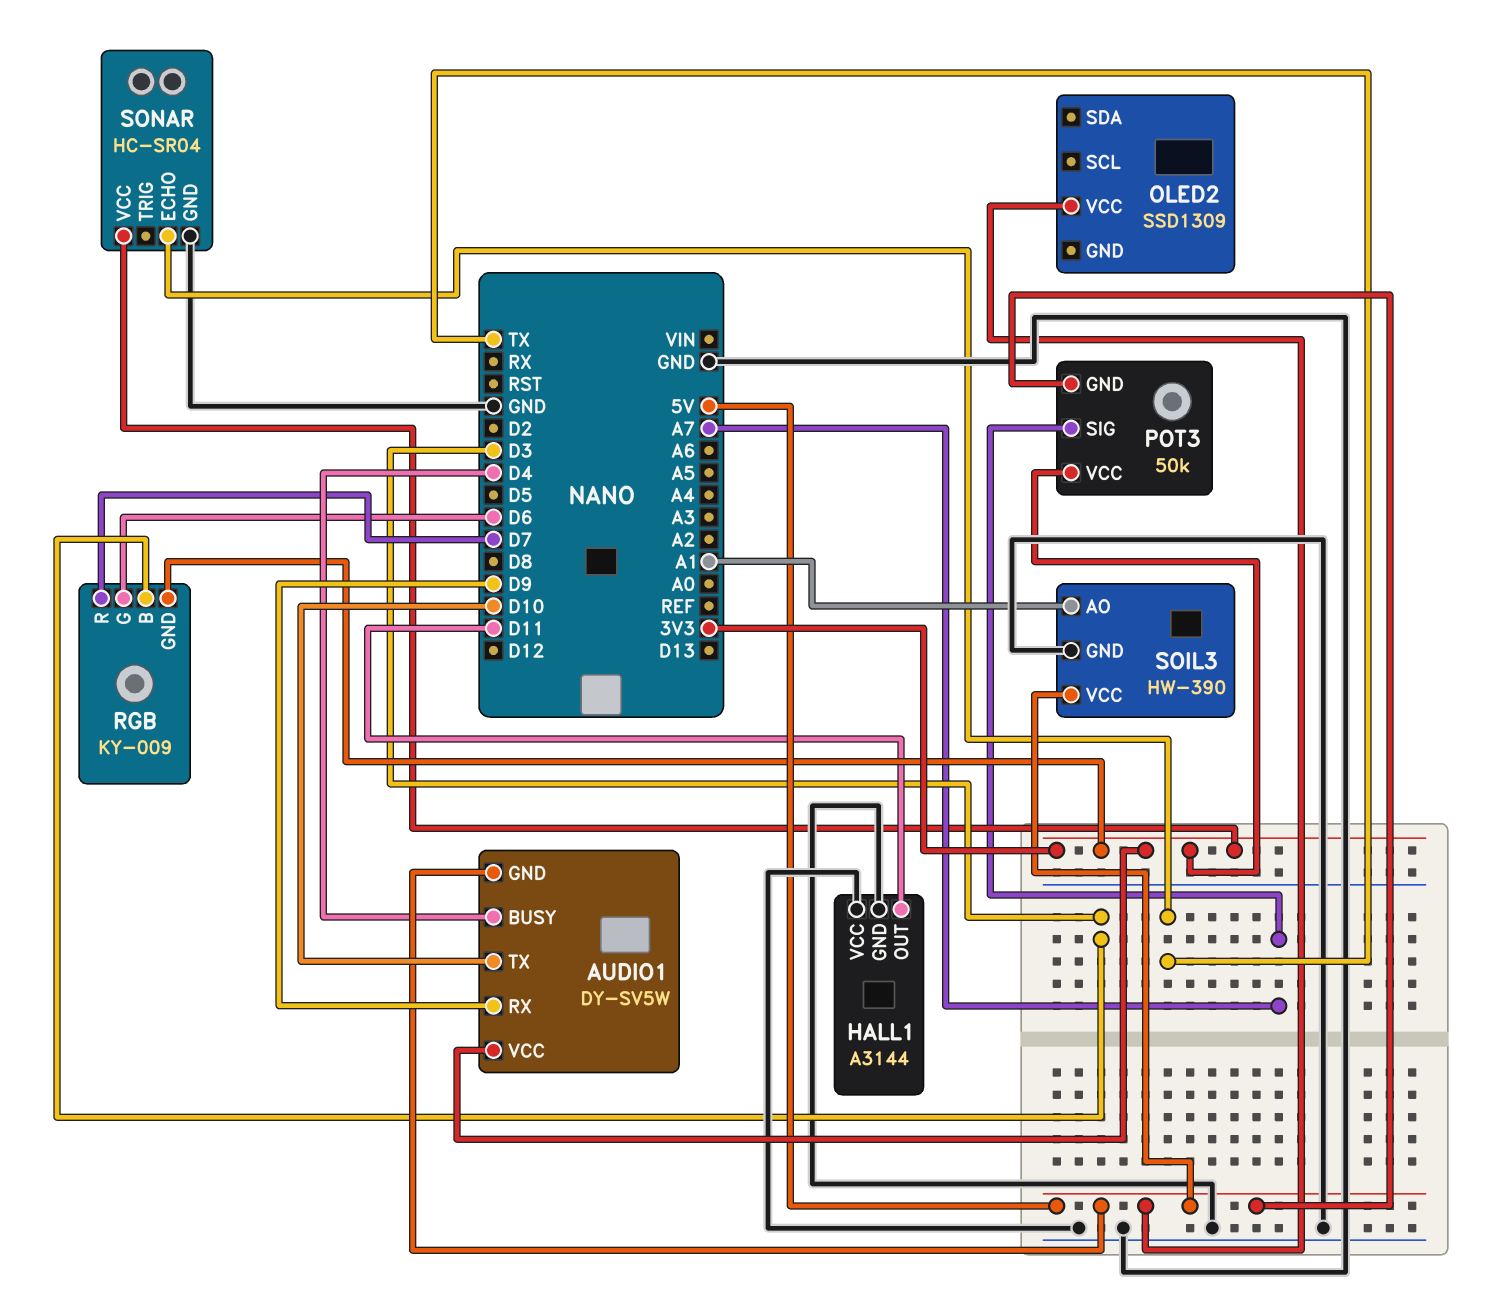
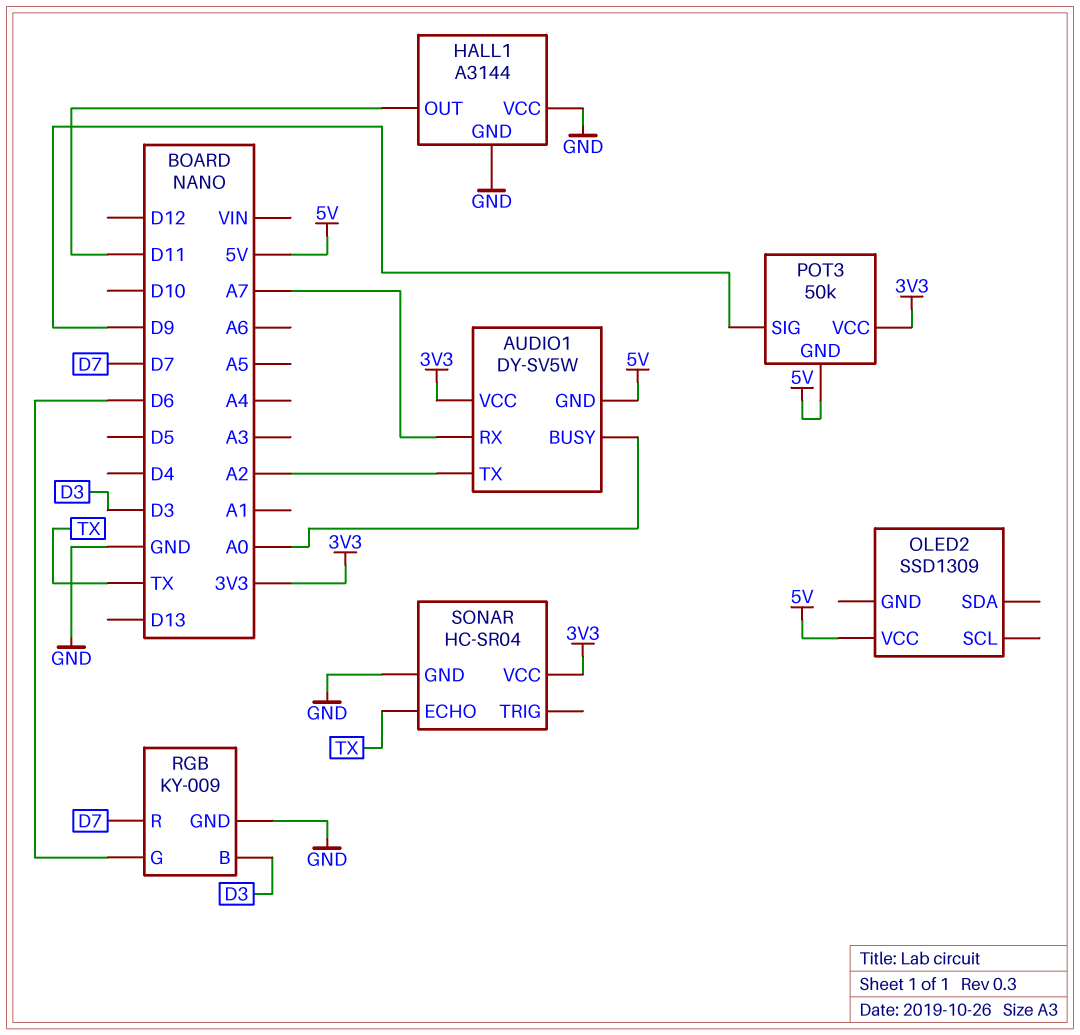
AUDIO1 pin BUSY: D4 -> A0
AUDIO1 pin RX: D9 -> A7
AUDIO1 pin TX: D10 -> A2
POT3 pin SIG: A7 -> D9
RGB pin GND: 3V3 -> GND
SOIL3: HW-390 -> none
SOIL3 pin AO: A1 -> none
SOIL3 pin GND: GND -> none
SOIL3 pin VCC: 5V -> none

